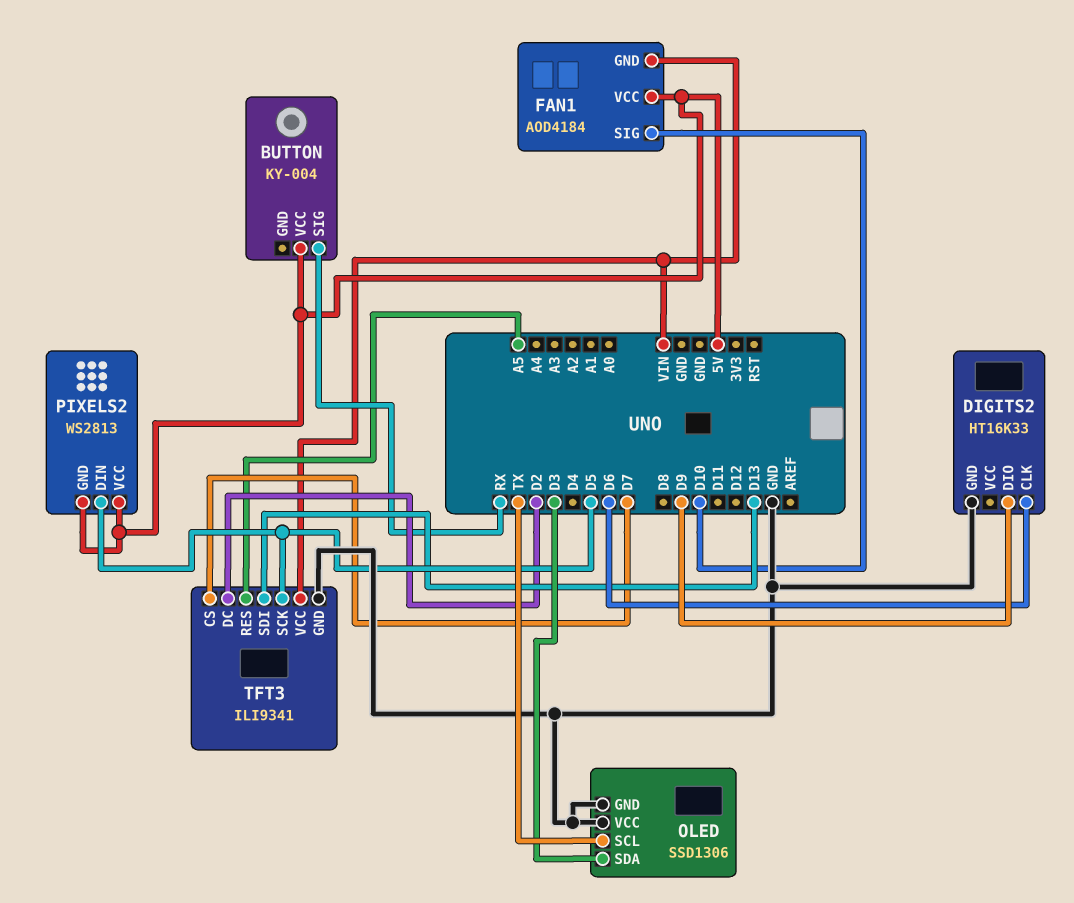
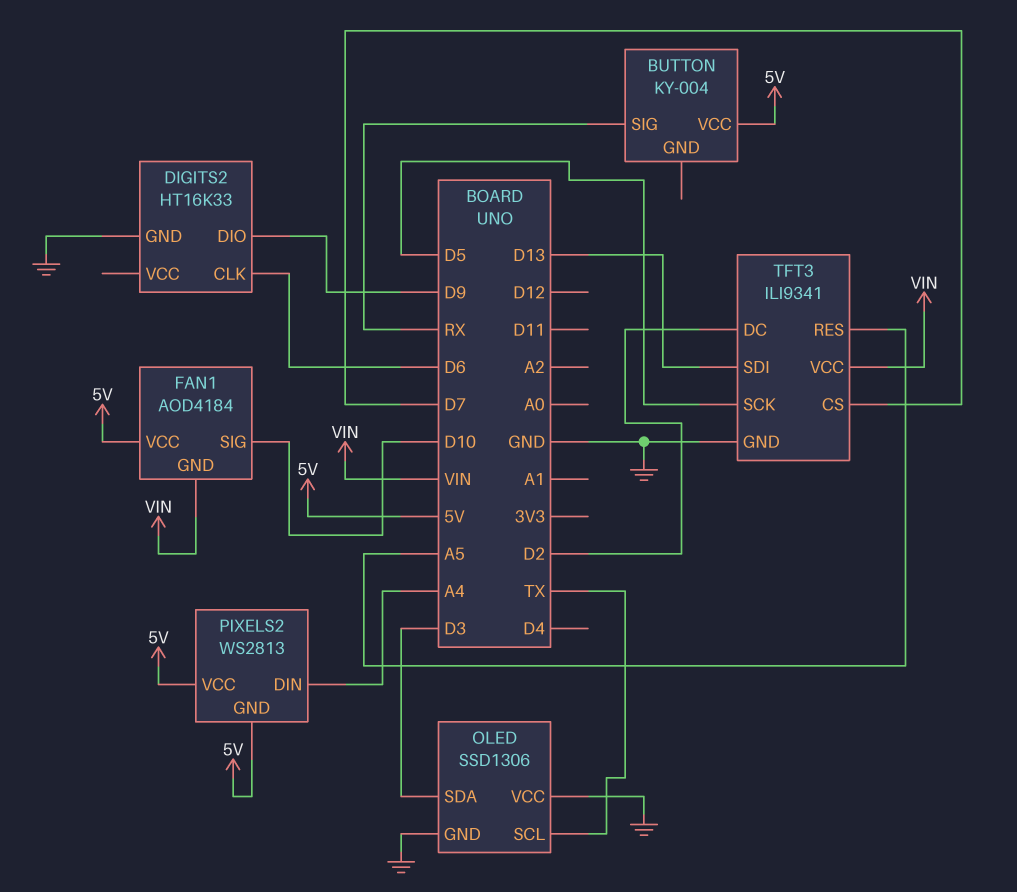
PIXELS2 pin DIN: D5 -> A4

